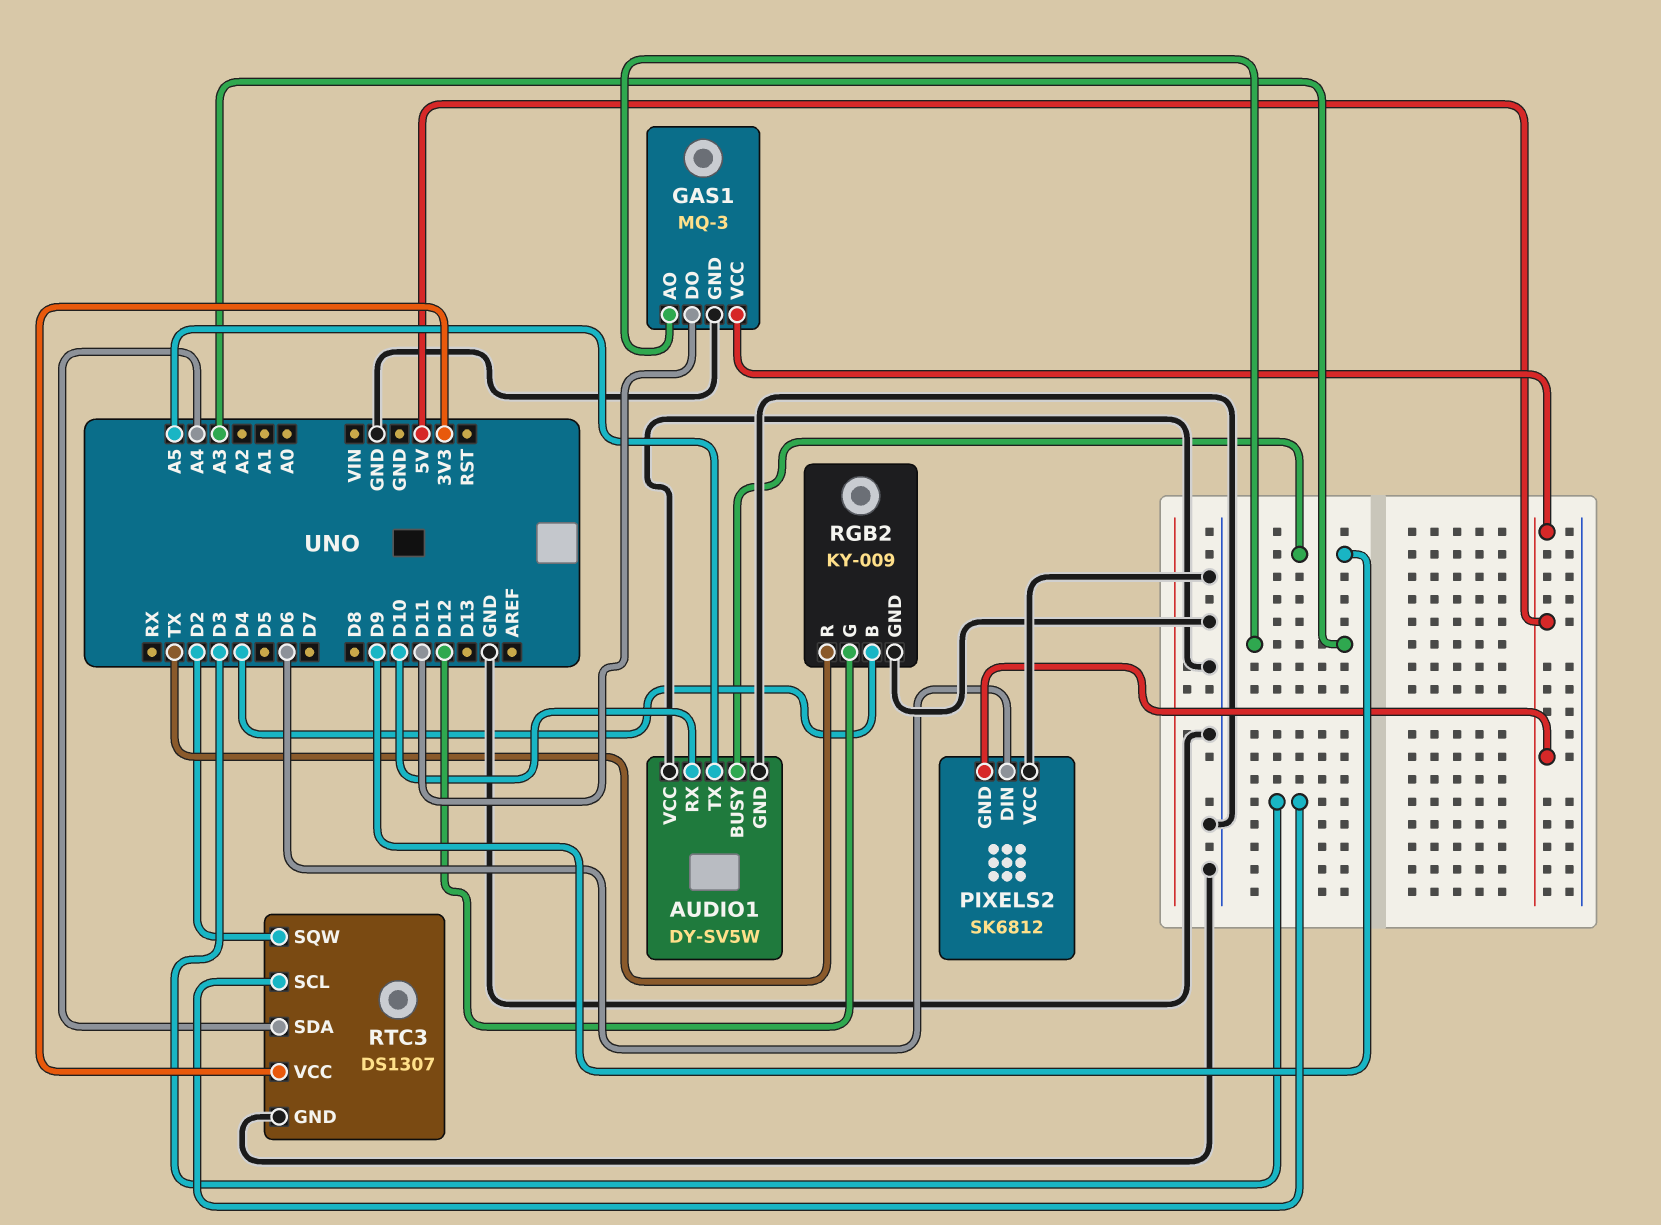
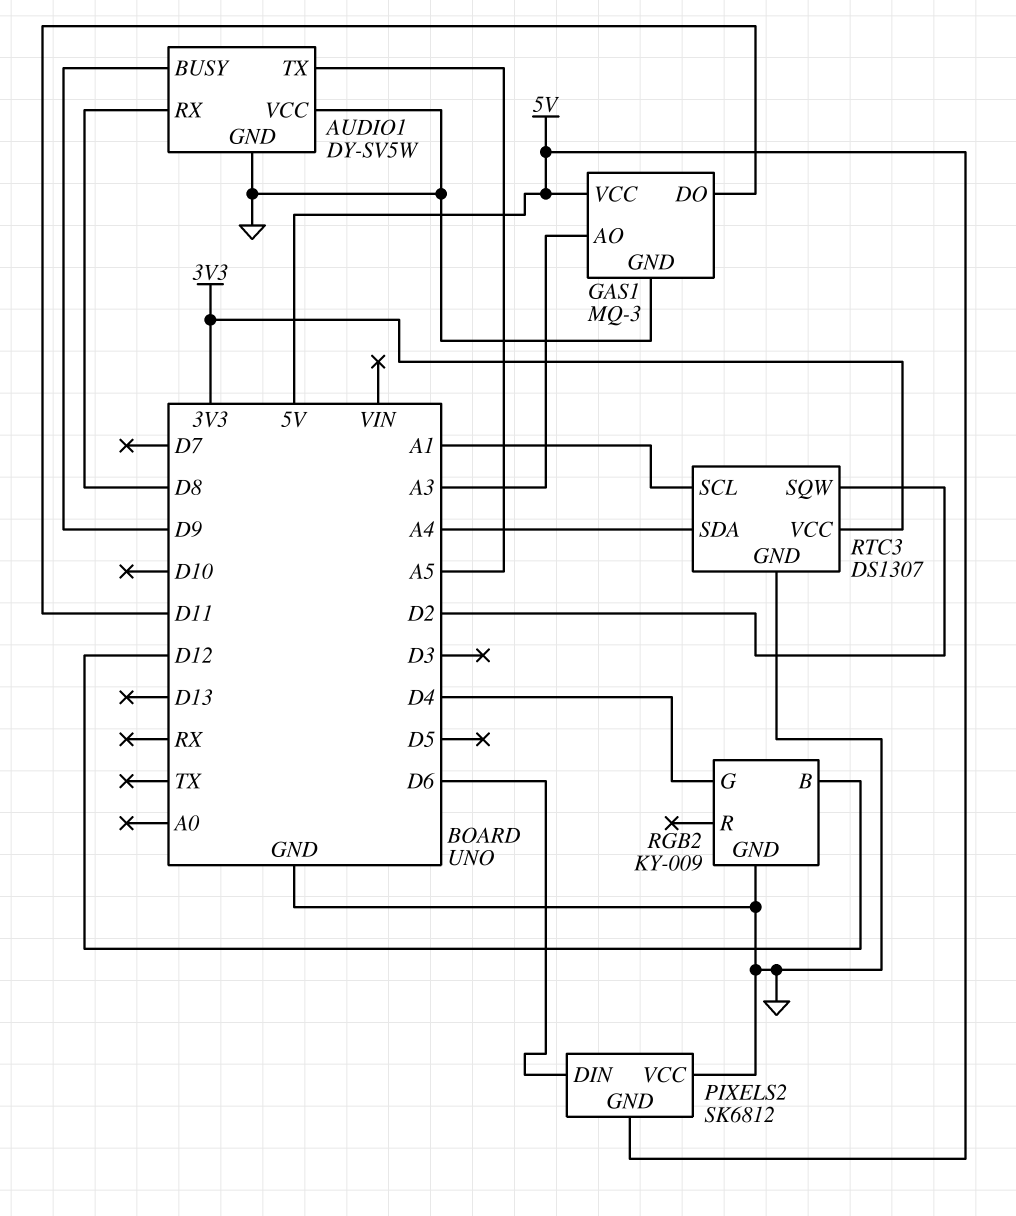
AUDIO1 pin RX: D10 -> D8
RGB2 pin B: D4 -> D12
RGB2 pin G: D12 -> D4
RGB2 pin R: TX -> none
RTC3 pin SCL: D3 -> A1

